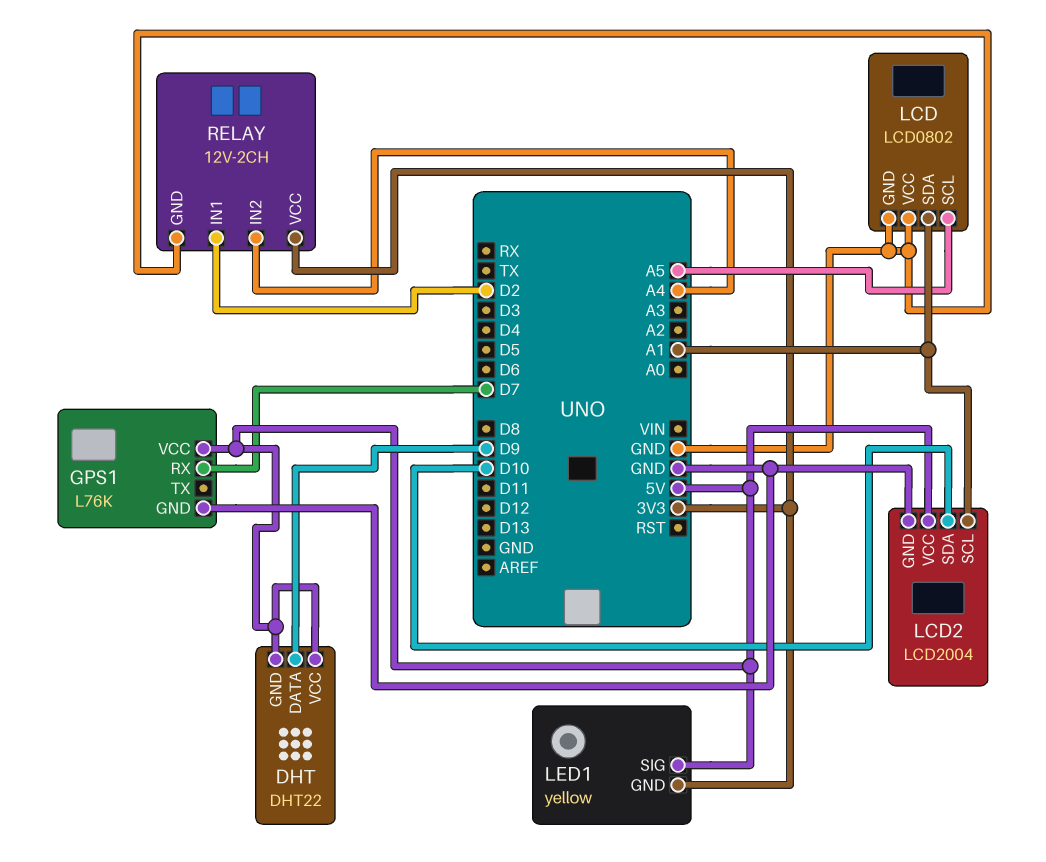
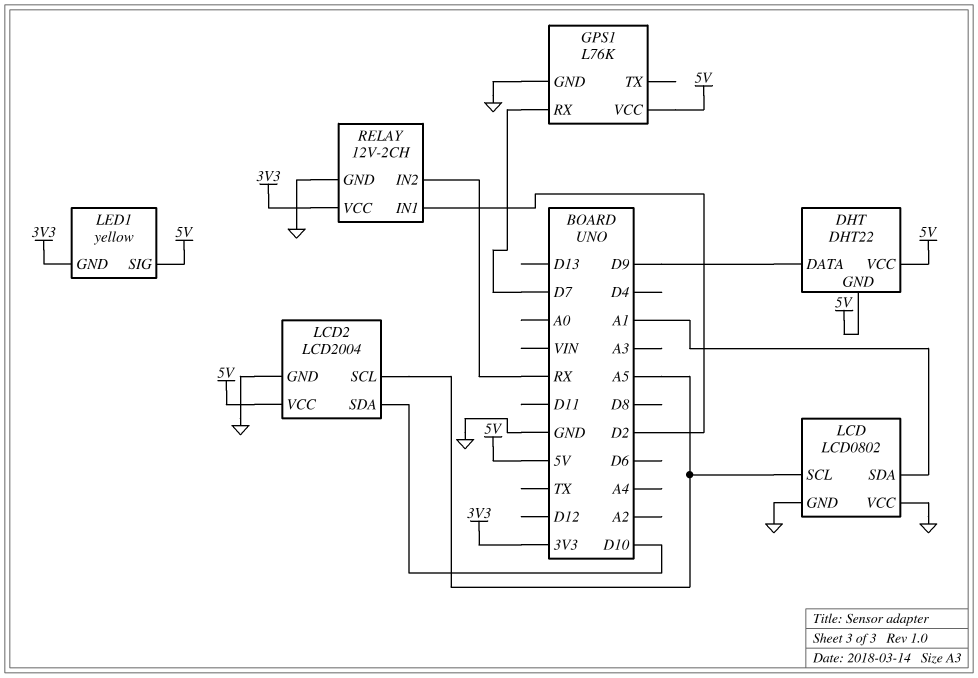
LCD2 pin SCL: A1 -> A5
RELAY pin IN2: A4 -> RX

